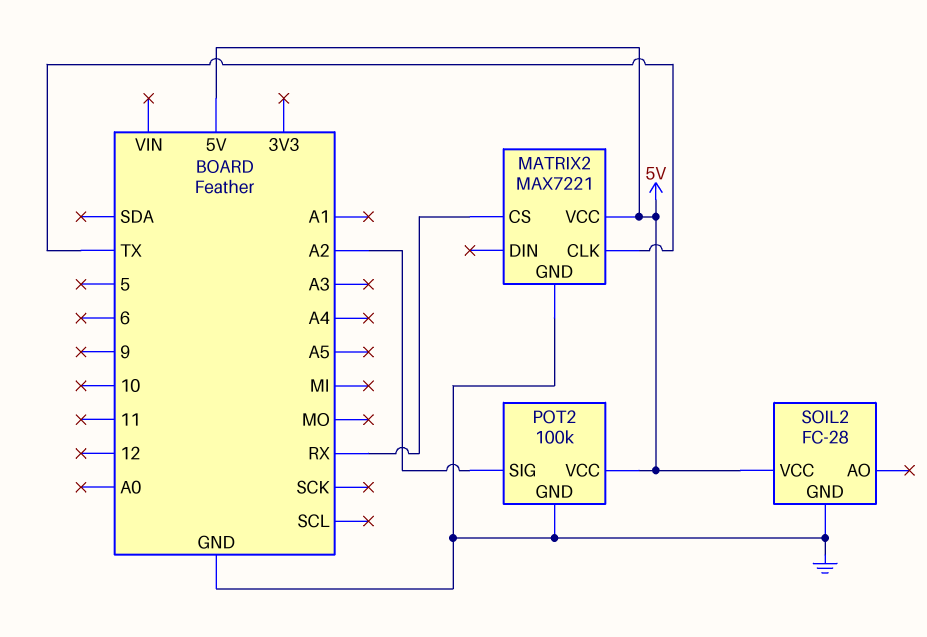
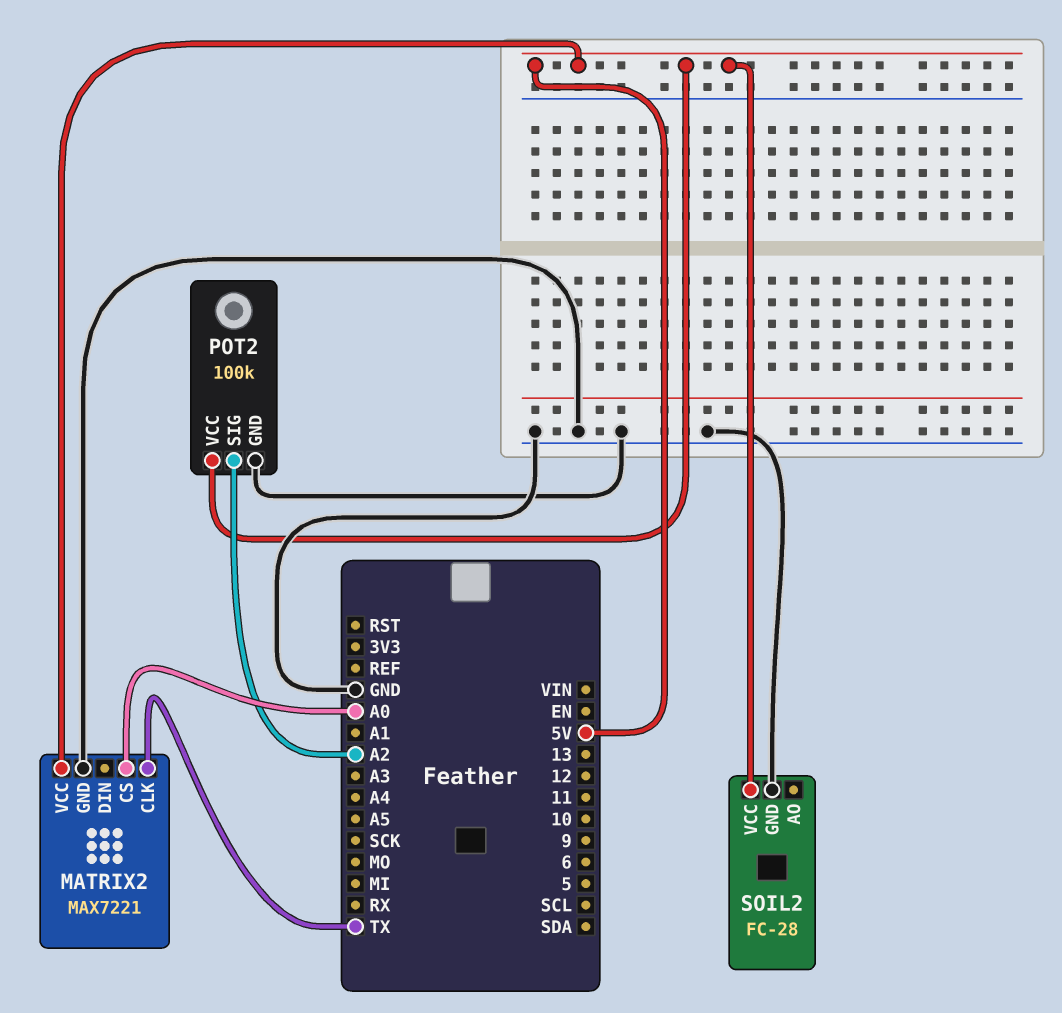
MATRIX2 pin CS: RX -> A0

